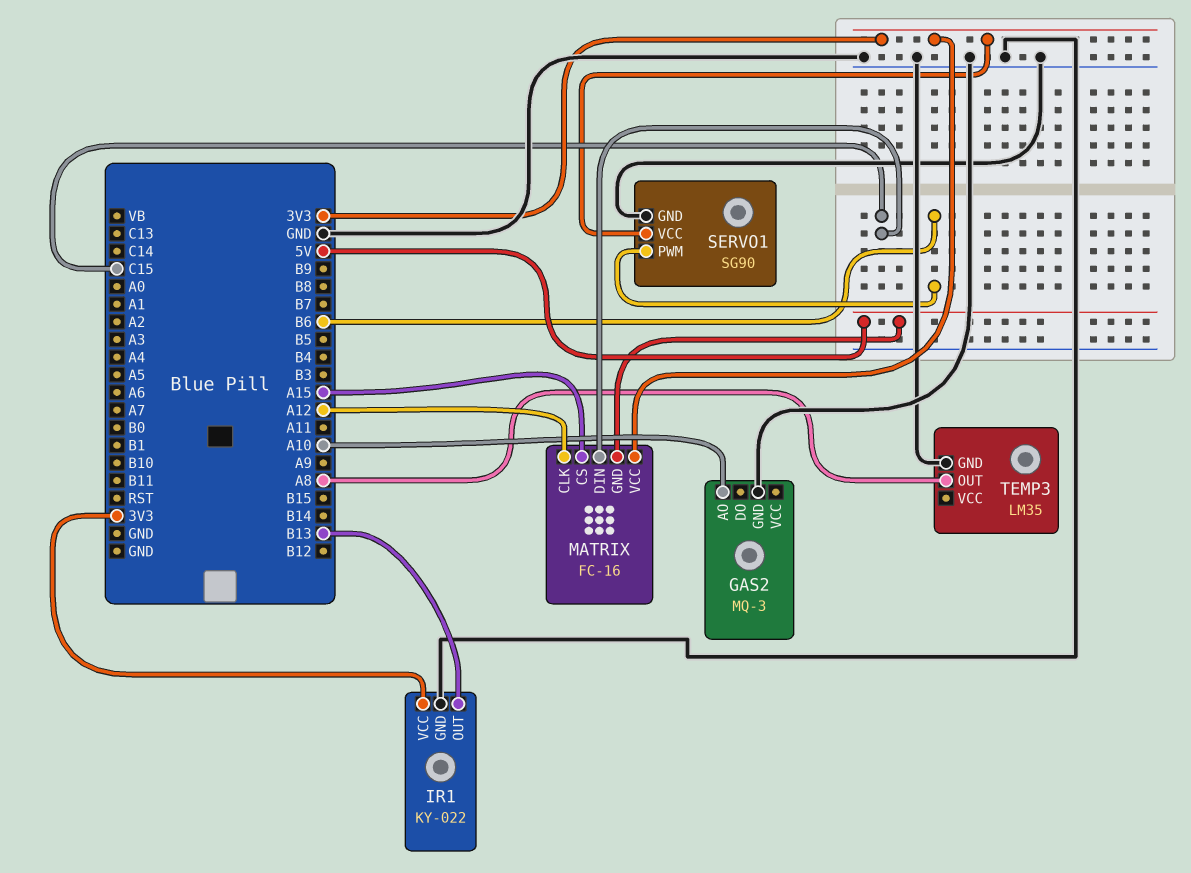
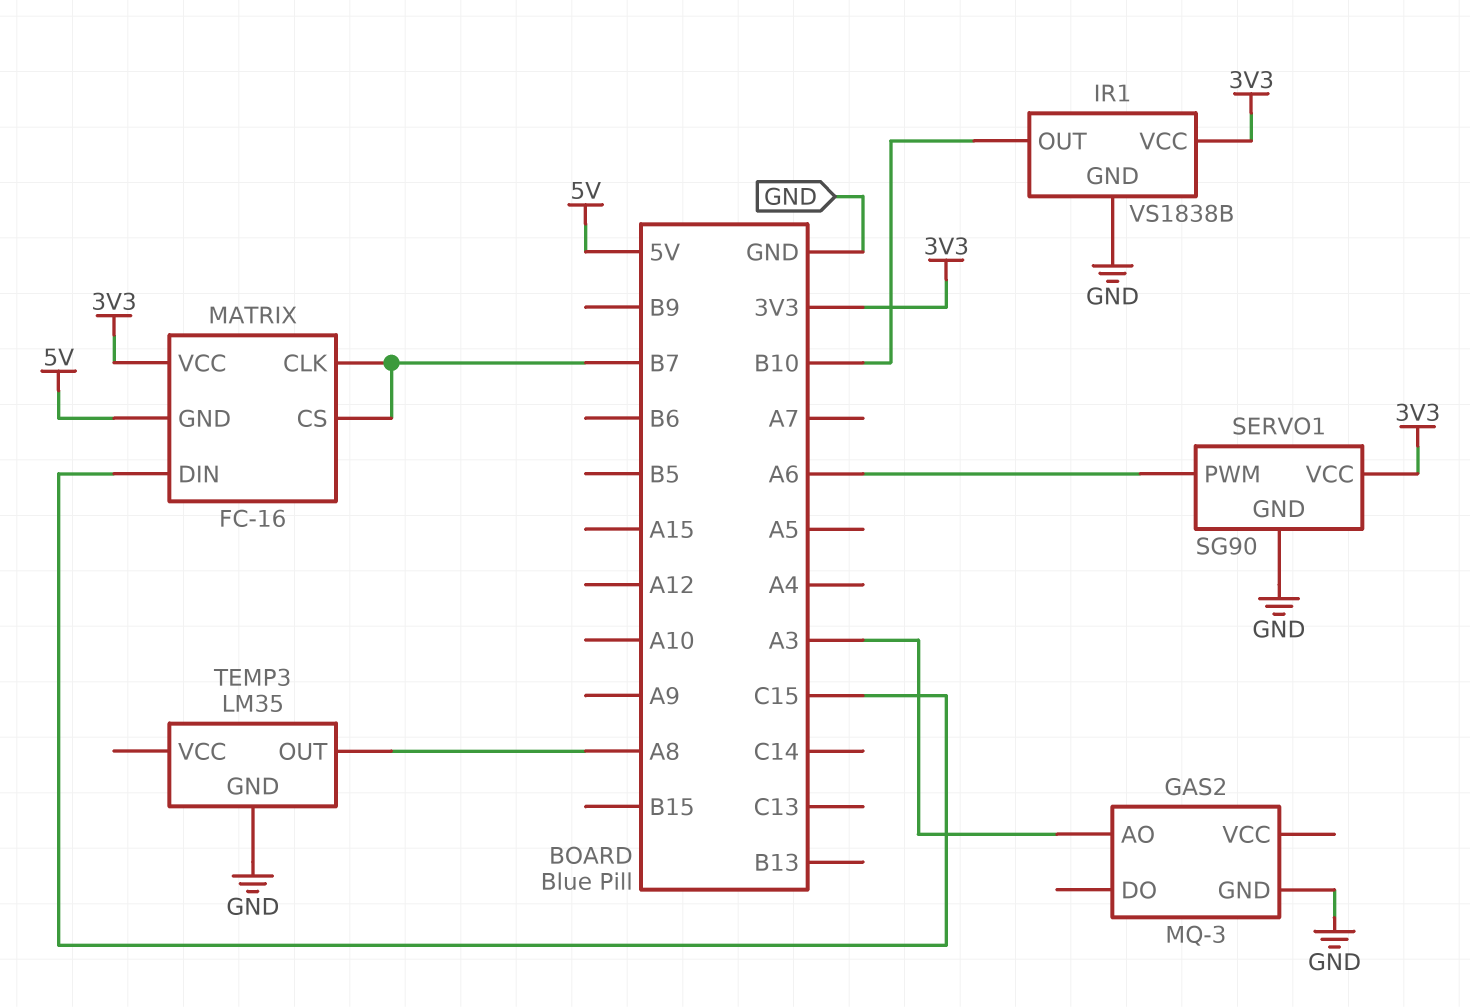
GAS2 pin AO: A10 -> A3
IR1: KY-022 -> VS1838B
IR1 pin OUT: B13 -> B10
MATRIX pin CLK: A12 -> B7
MATRIX pin CS: A15 -> B7
SERVO1 pin PWM: B6 -> A6

